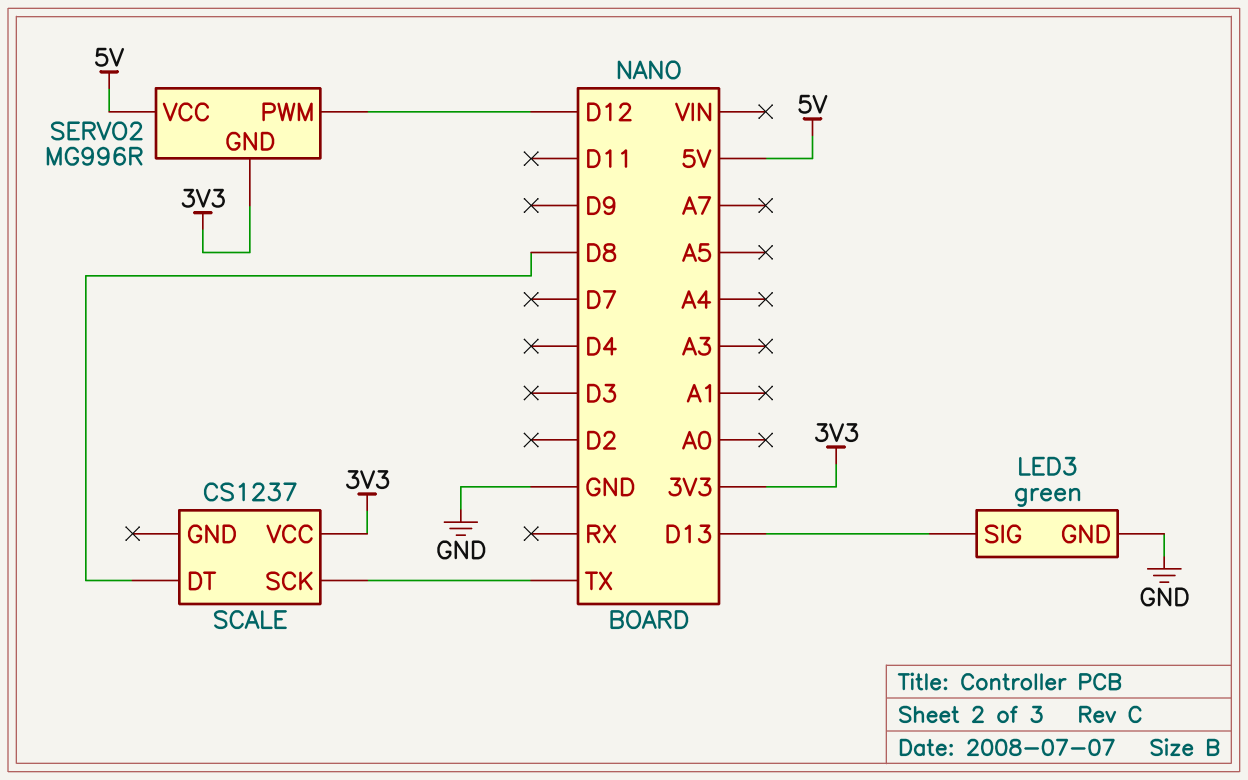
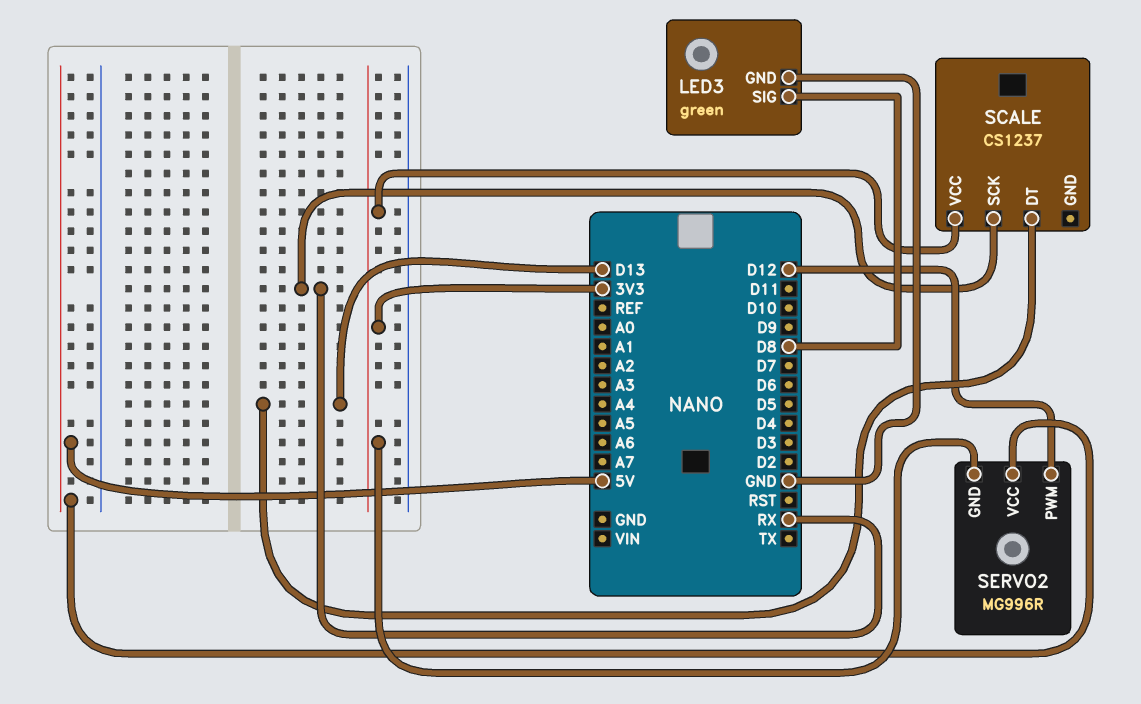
LED3 pin SIG: D13 -> D8
SCALE pin DT: D8 -> D13
SCALE pin SCK: TX -> RX

